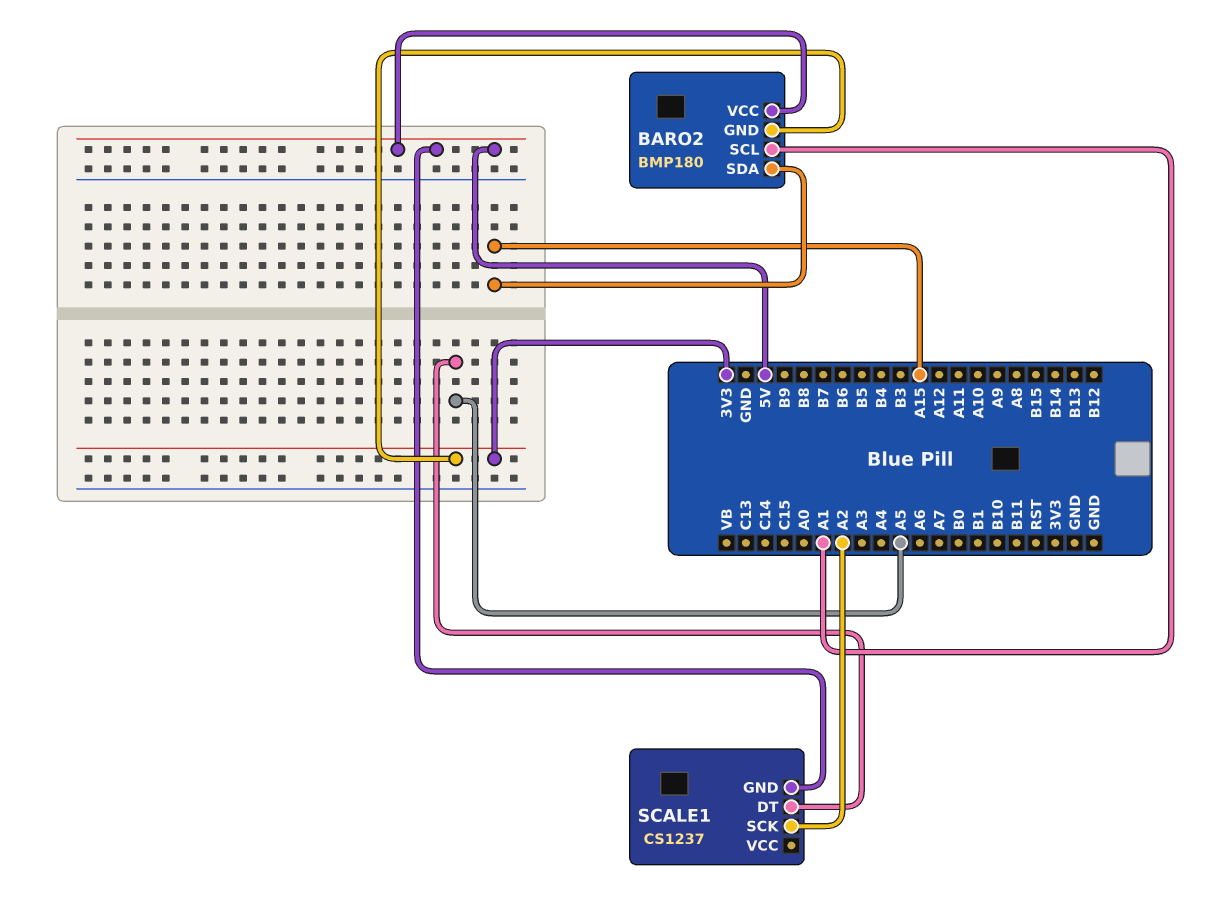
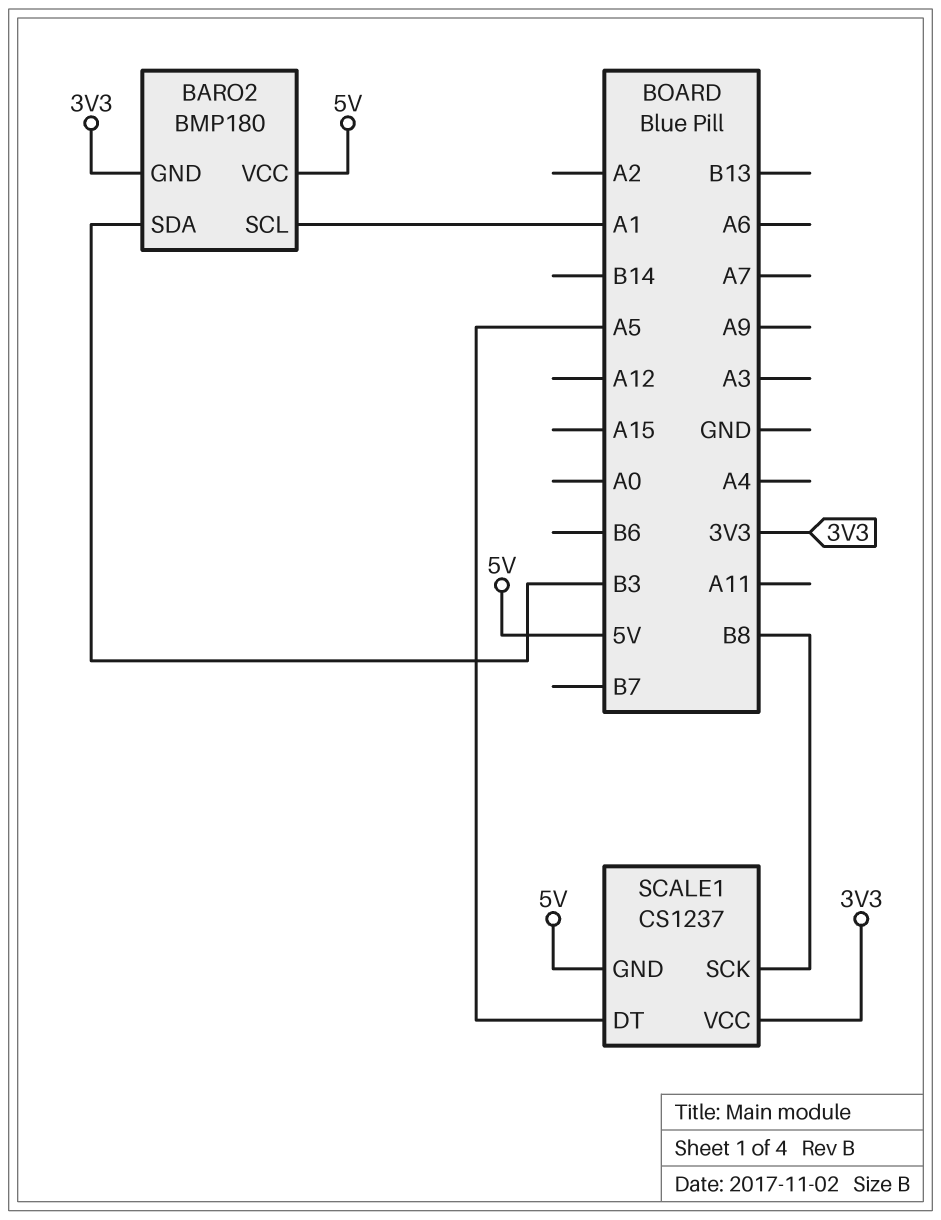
BARO2 pin SDA: A15 -> B3
SCALE1 pin SCK: A2 -> B8
SCALE1 pin VCC: none -> 3V3

